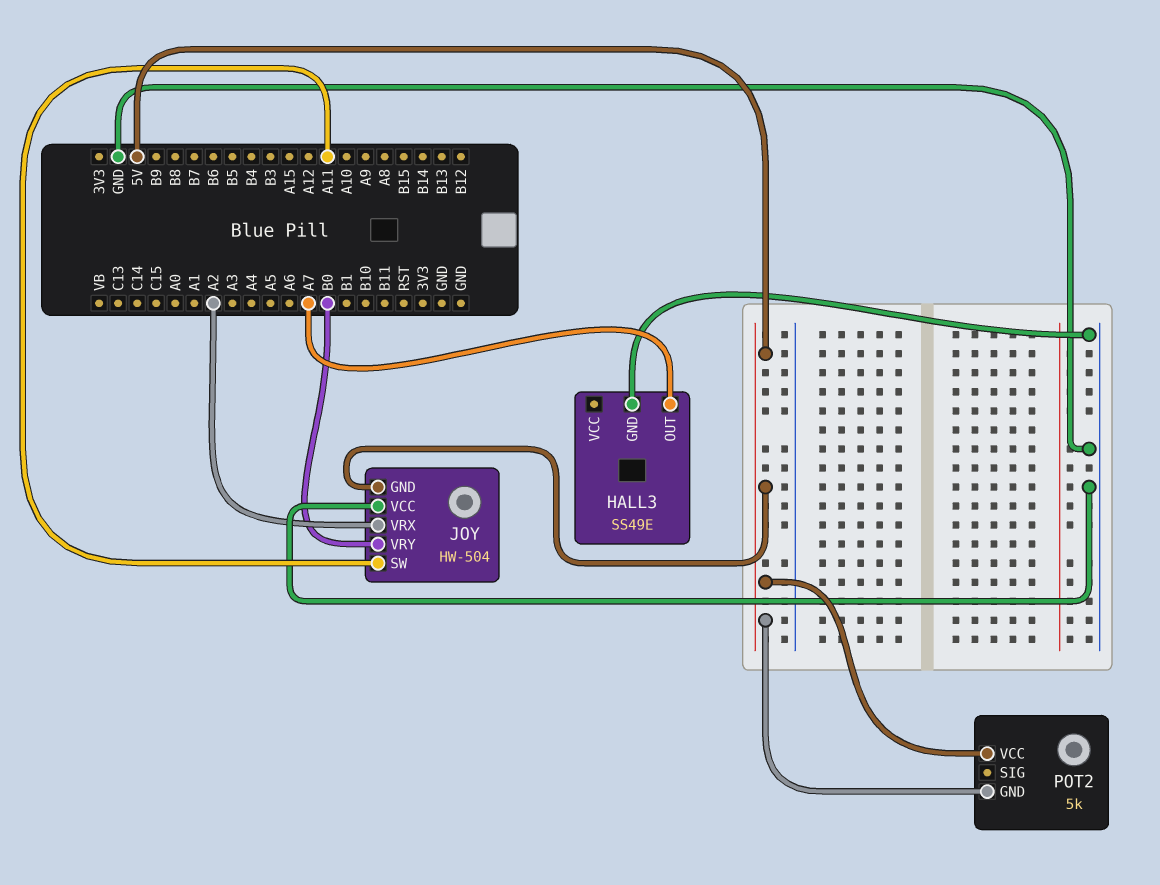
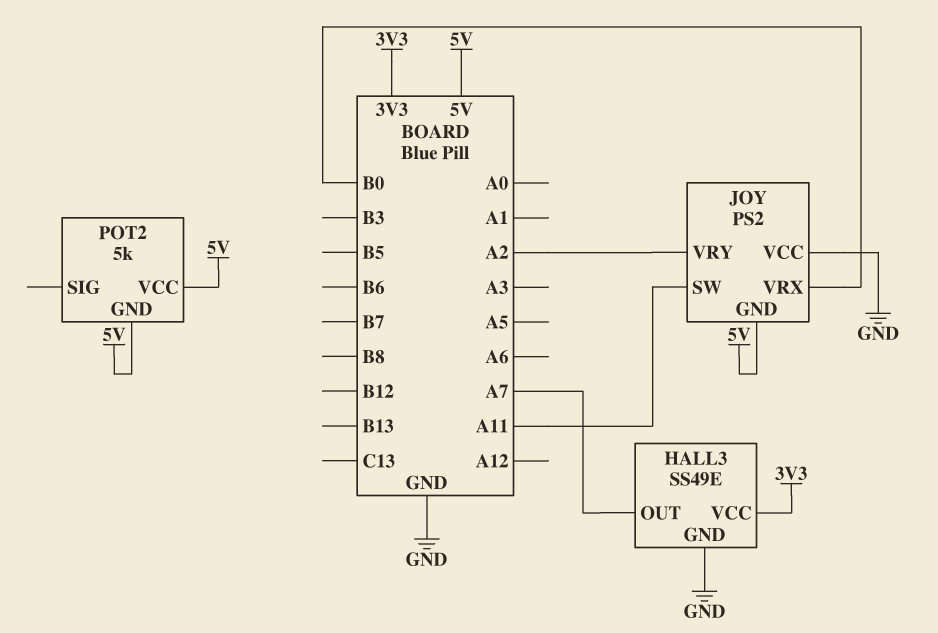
HALL3 pin VCC: none -> 3V3
JOY: HW-504 -> PS2
JOY pin VRX: A2 -> B0
JOY pin VRY: B0 -> A2

